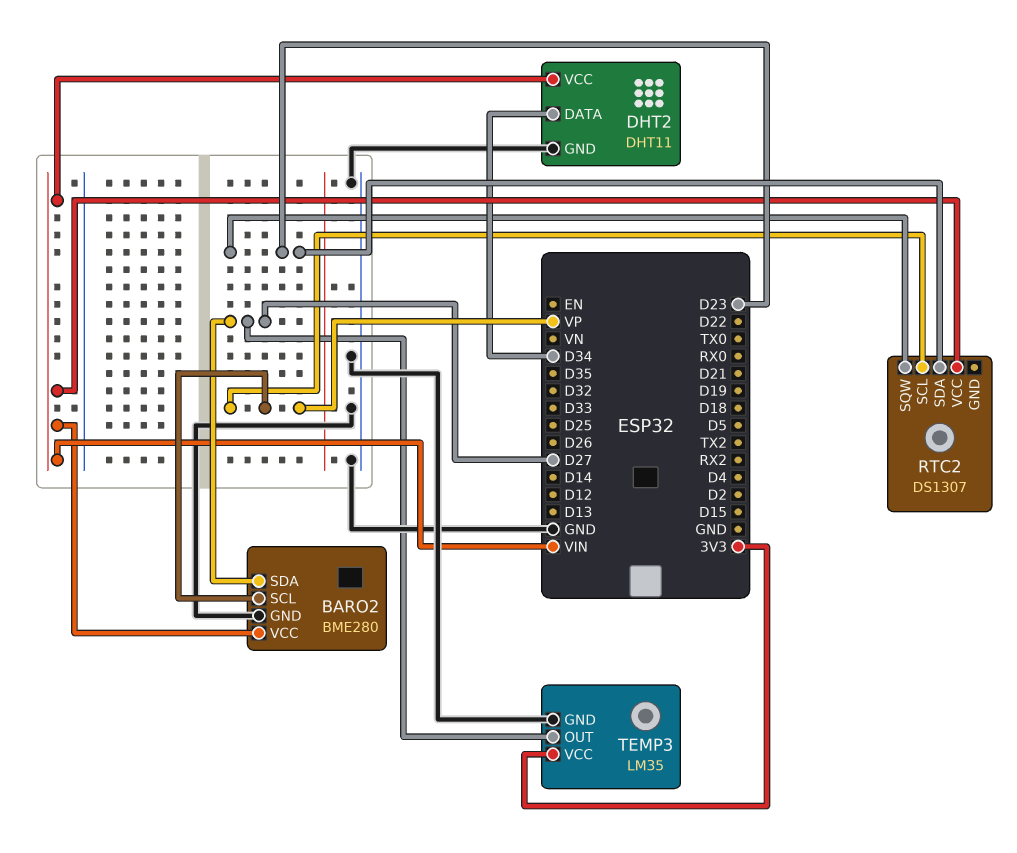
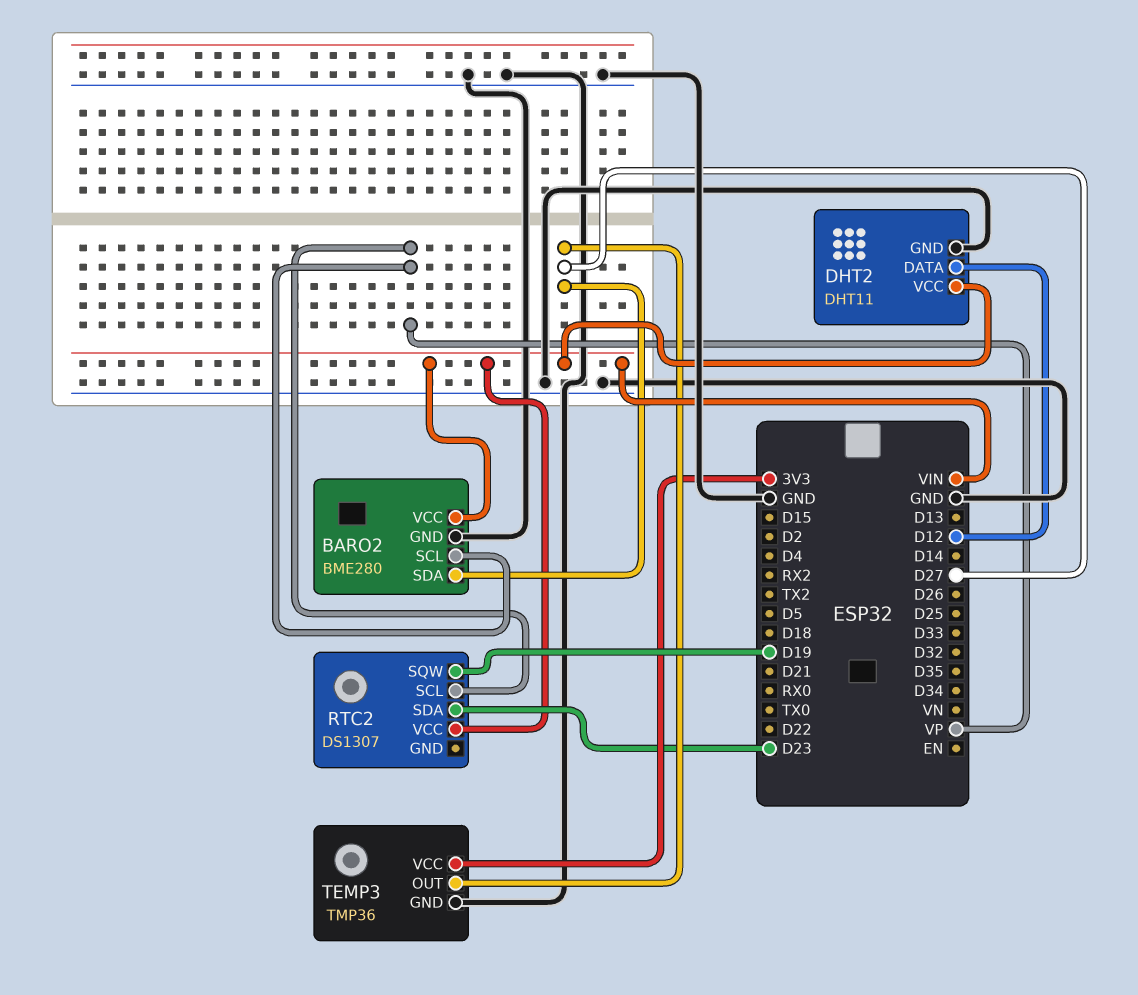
DHT2 pin DATA: D34 -> D12
RTC2 pin SQW: D23 -> D19
TEMP3: LM35 -> TMP36

